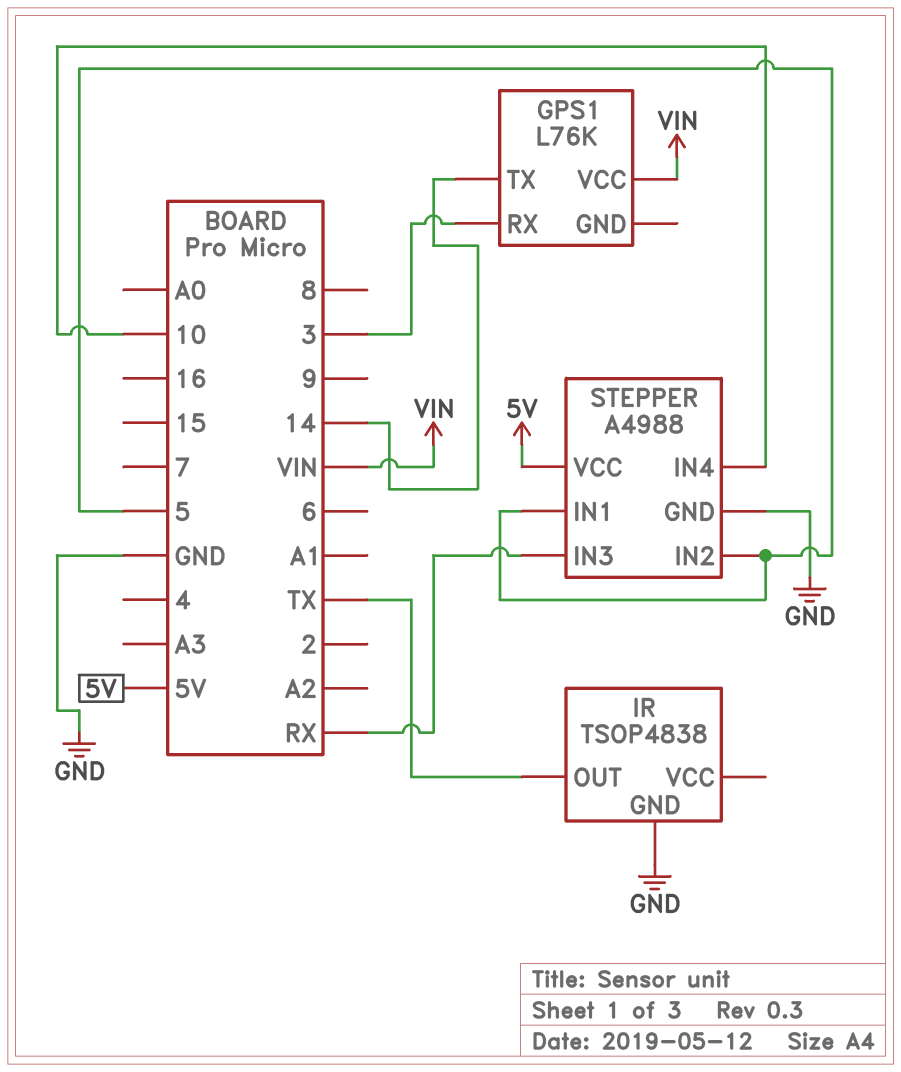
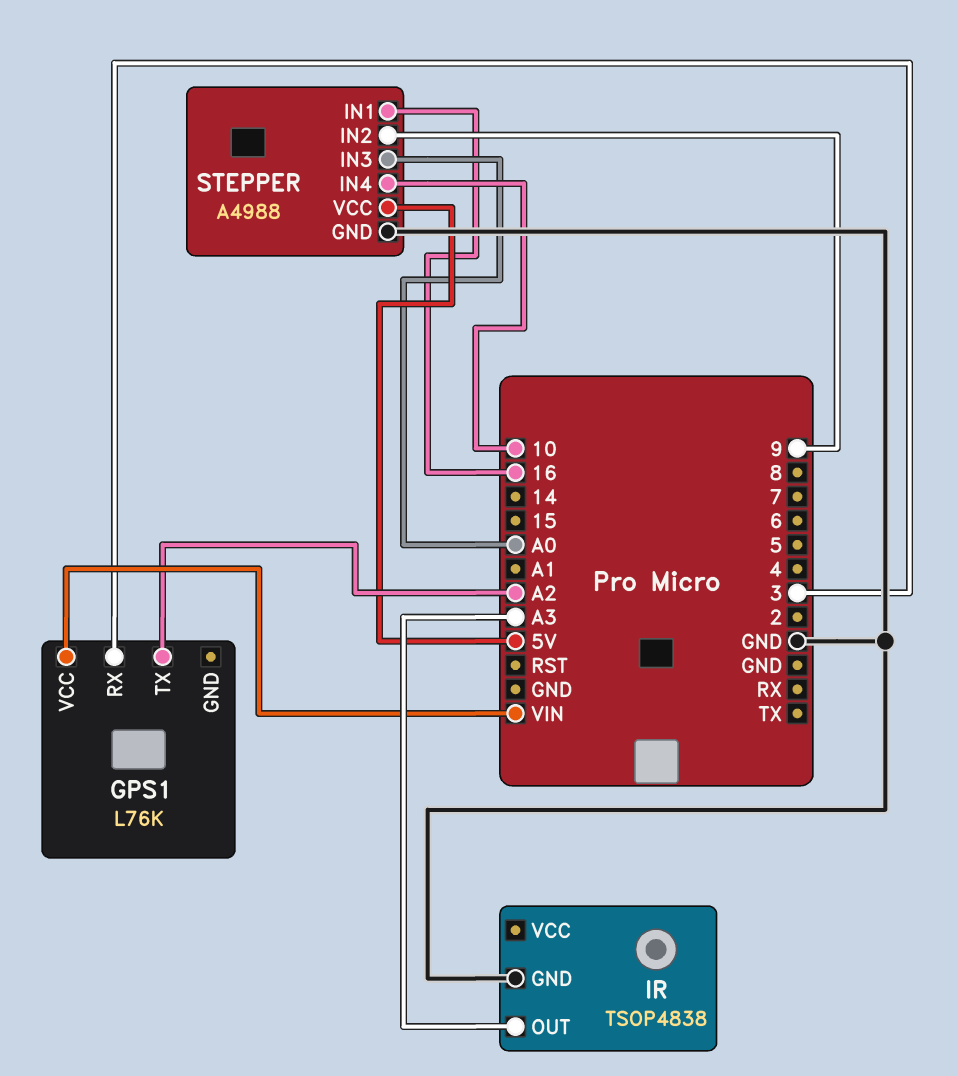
GPS1 pin TX: 14 -> A2
IR pin OUT: TX -> A3
STEPPER pin IN1: 5 -> 16
STEPPER pin IN2: 5 -> 9
STEPPER pin IN3: RX -> A0

